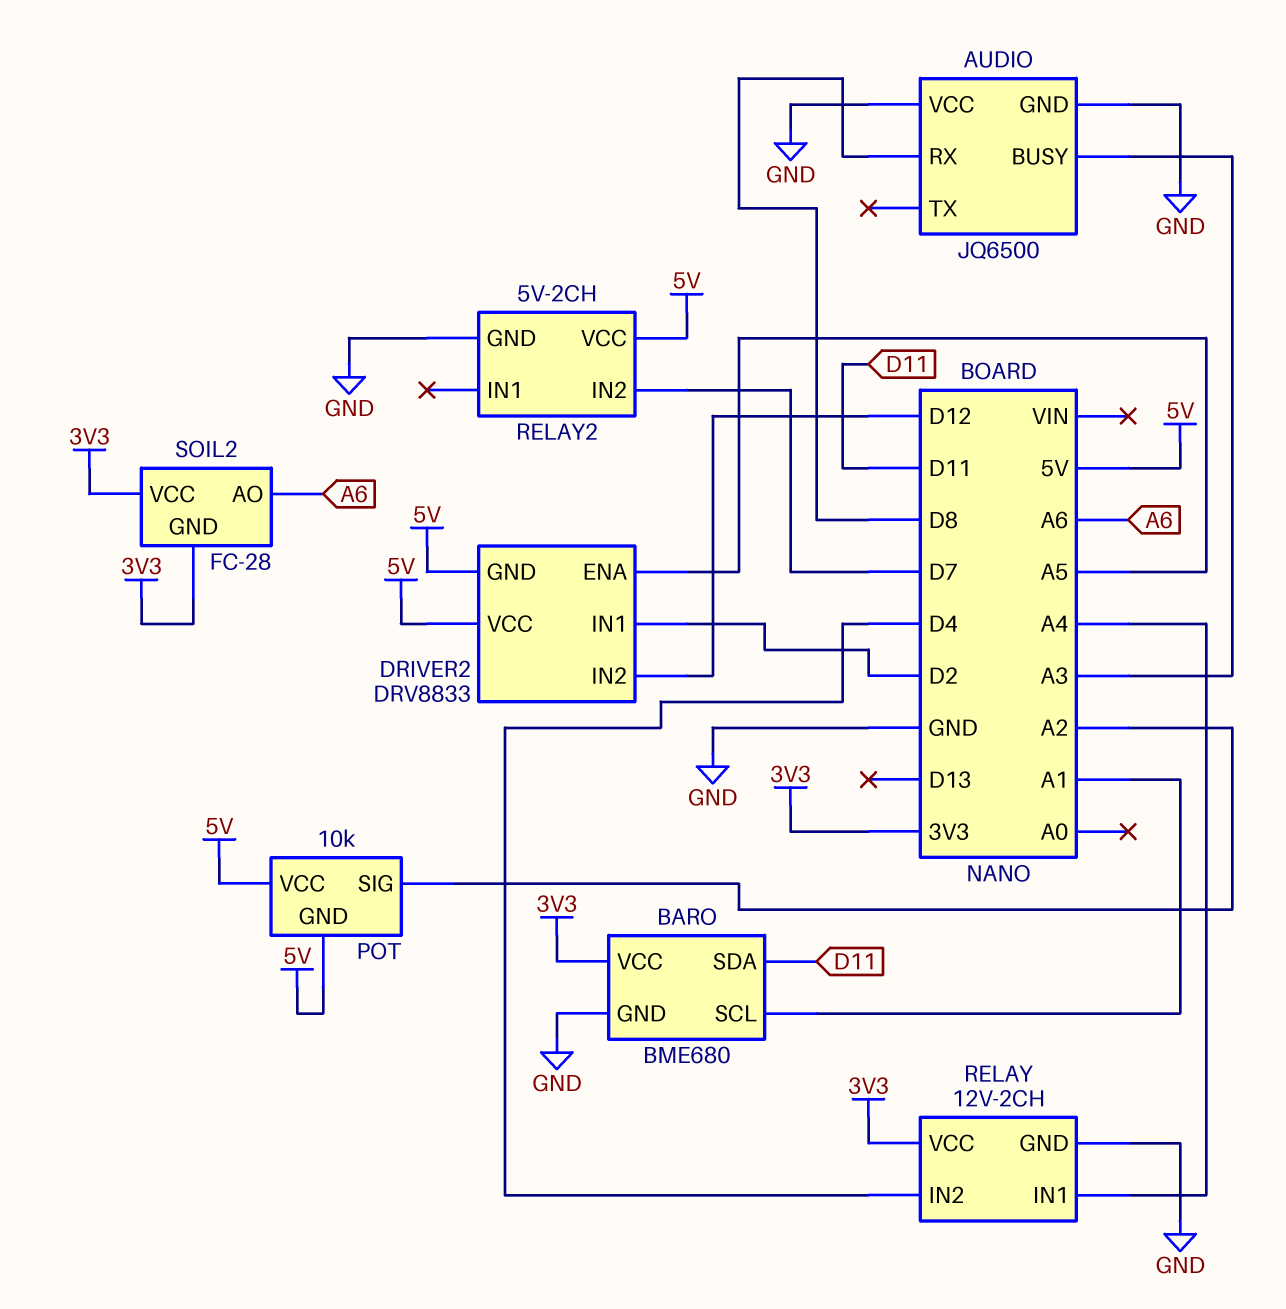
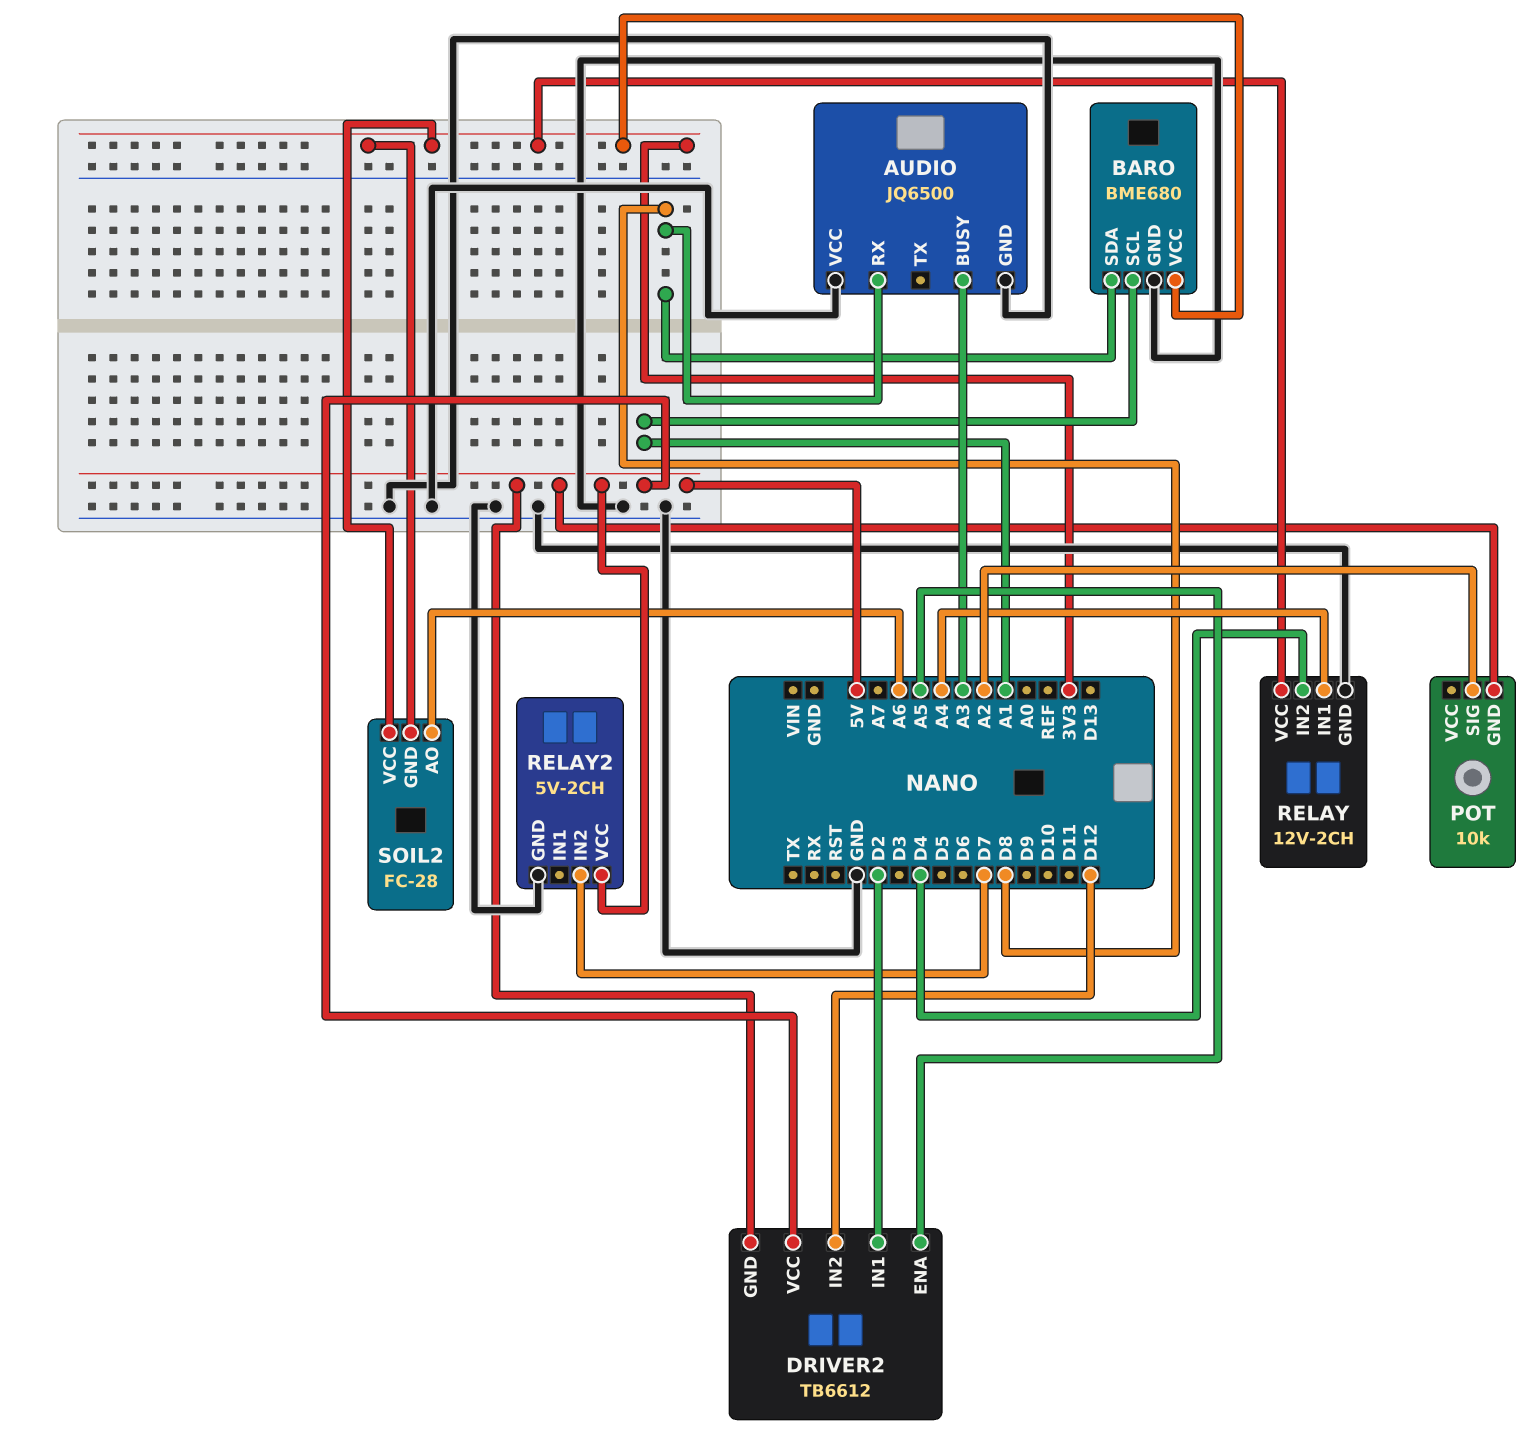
BARO pin SDA: D11 -> D8
DRIVER2: DRV8833 -> TB6612
POT pin VCC: 5V -> none

